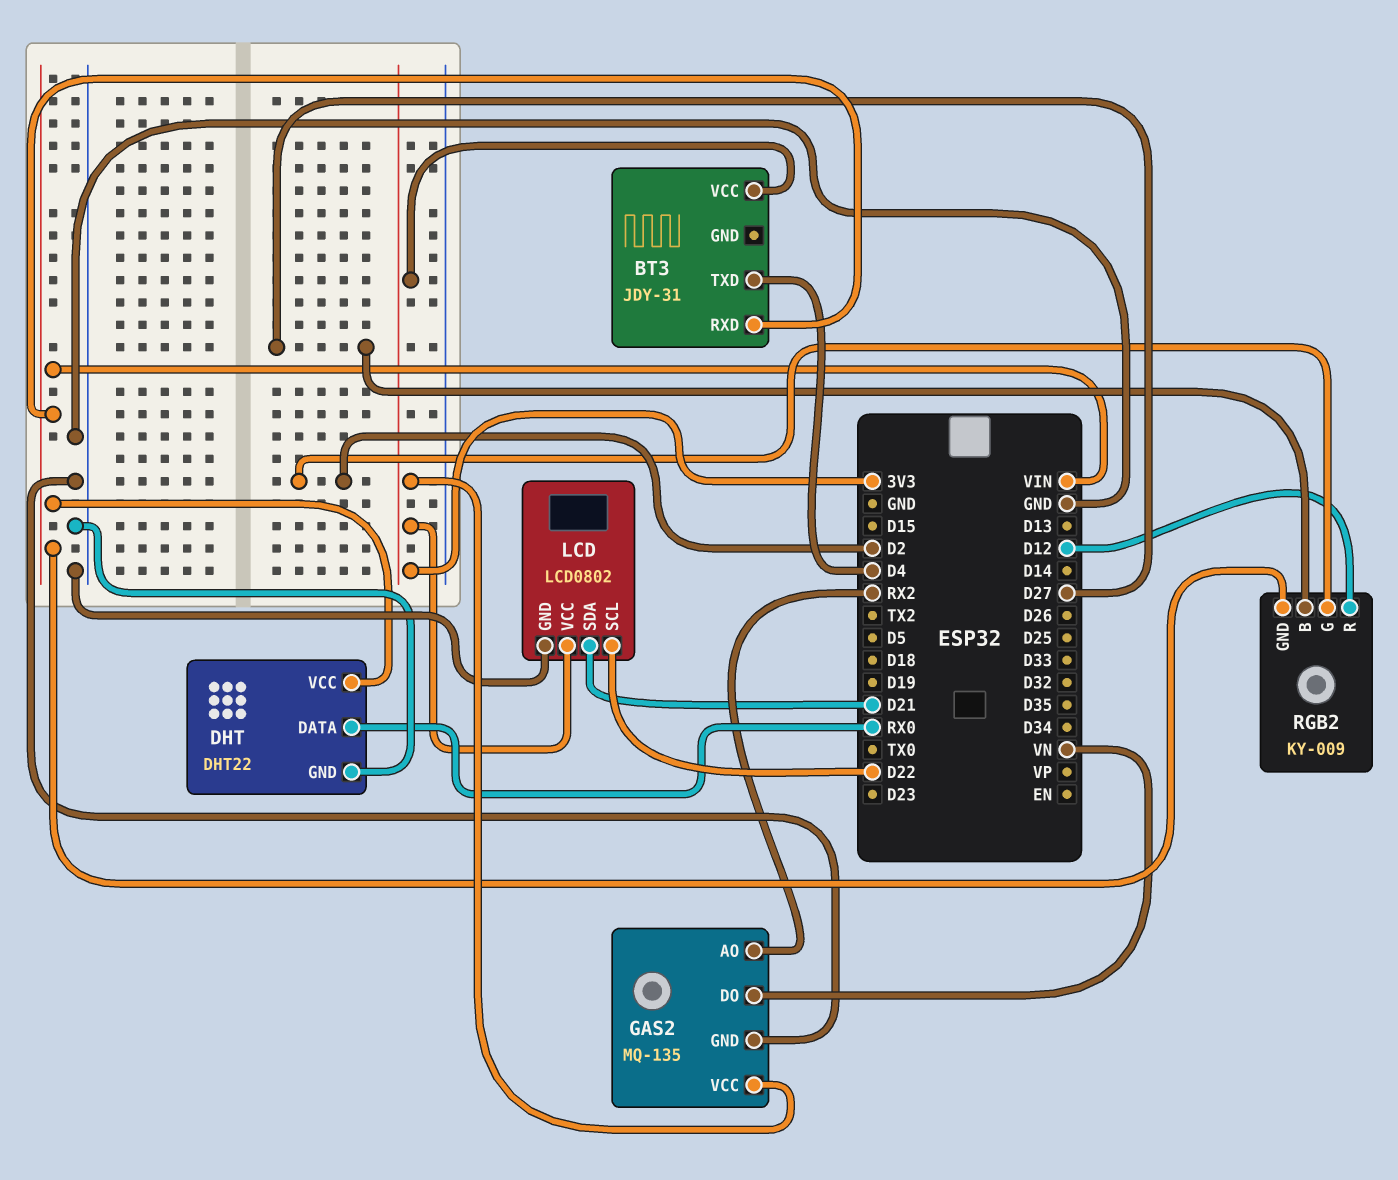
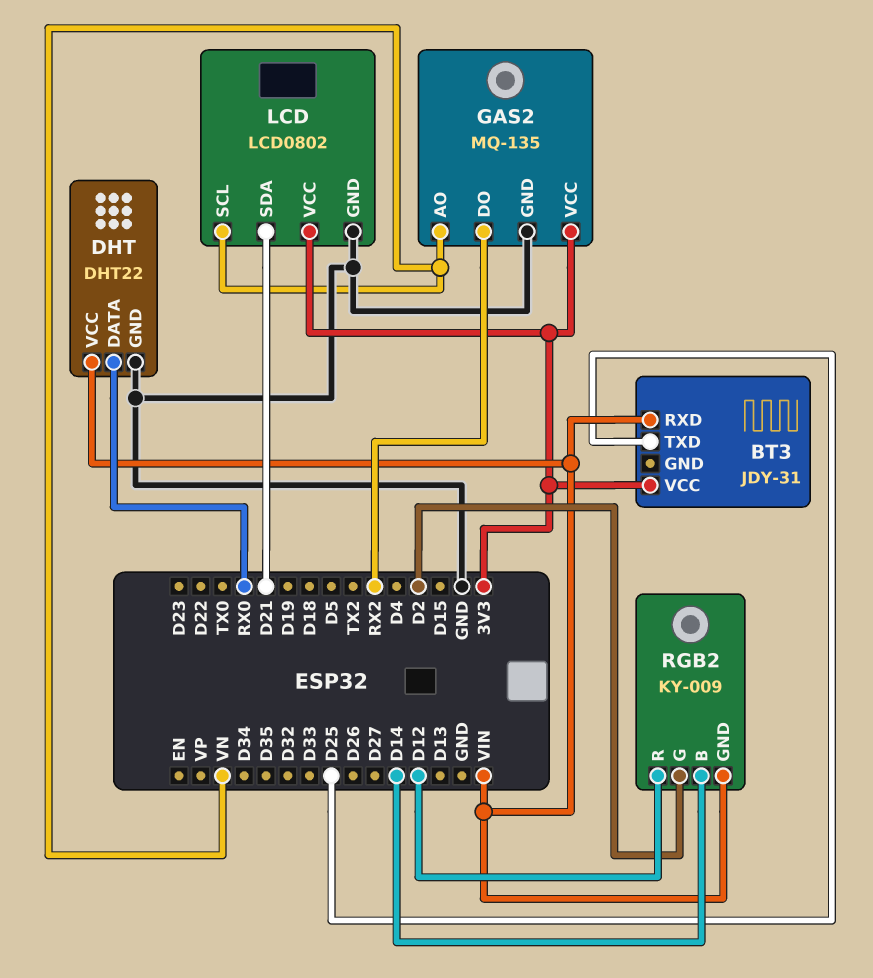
BT3 pin TXD: D4 -> D25
GAS2 pin AO: RX2 -> VN
GAS2 pin DO: VN -> RX2
LCD pin SCL: D22 -> VN
RGB2 pin B: D27 -> D14

